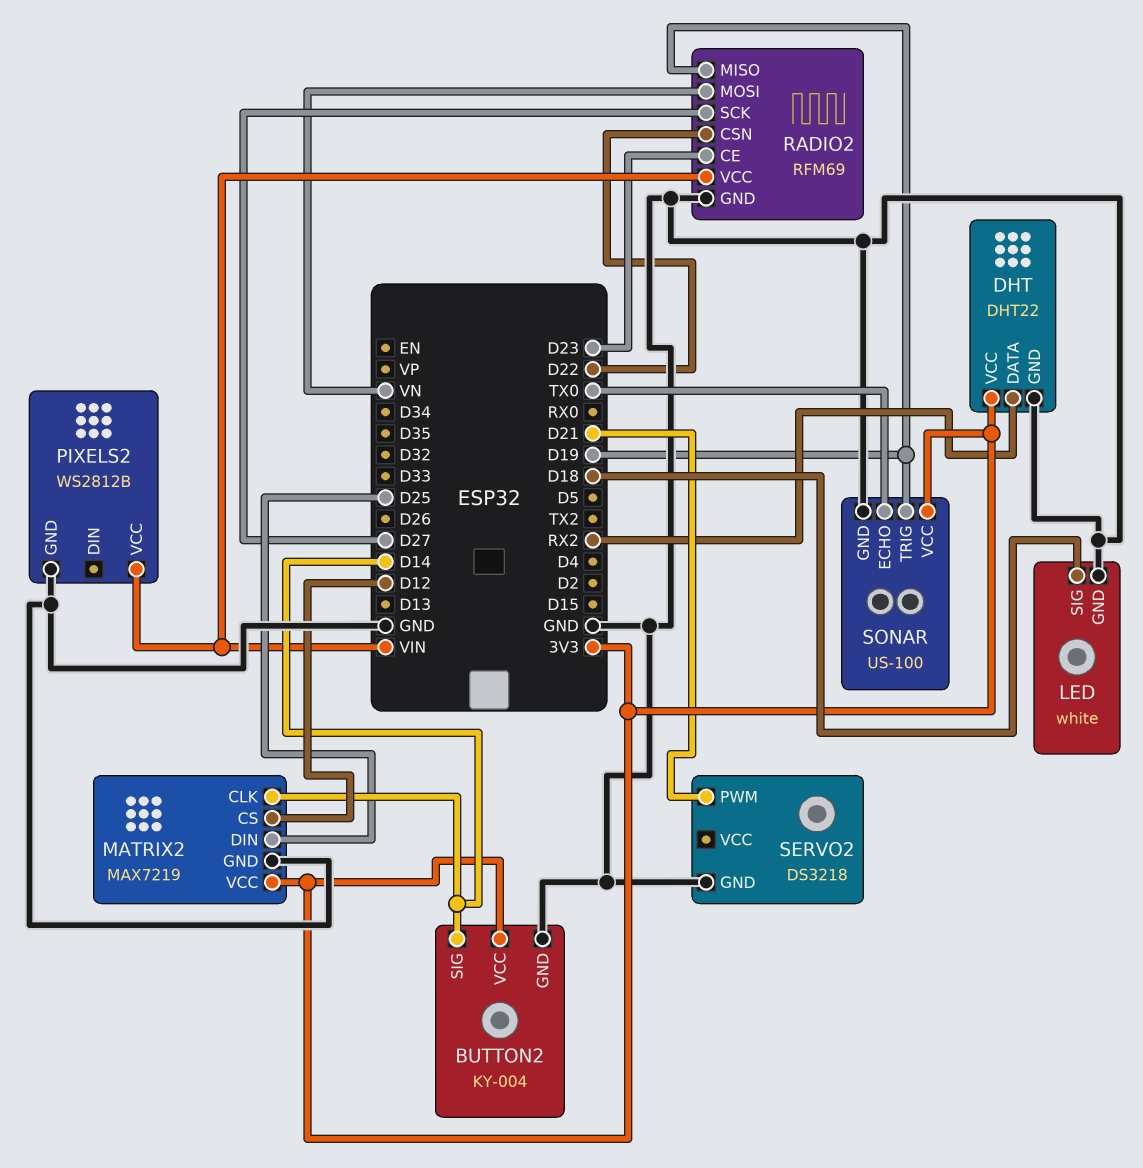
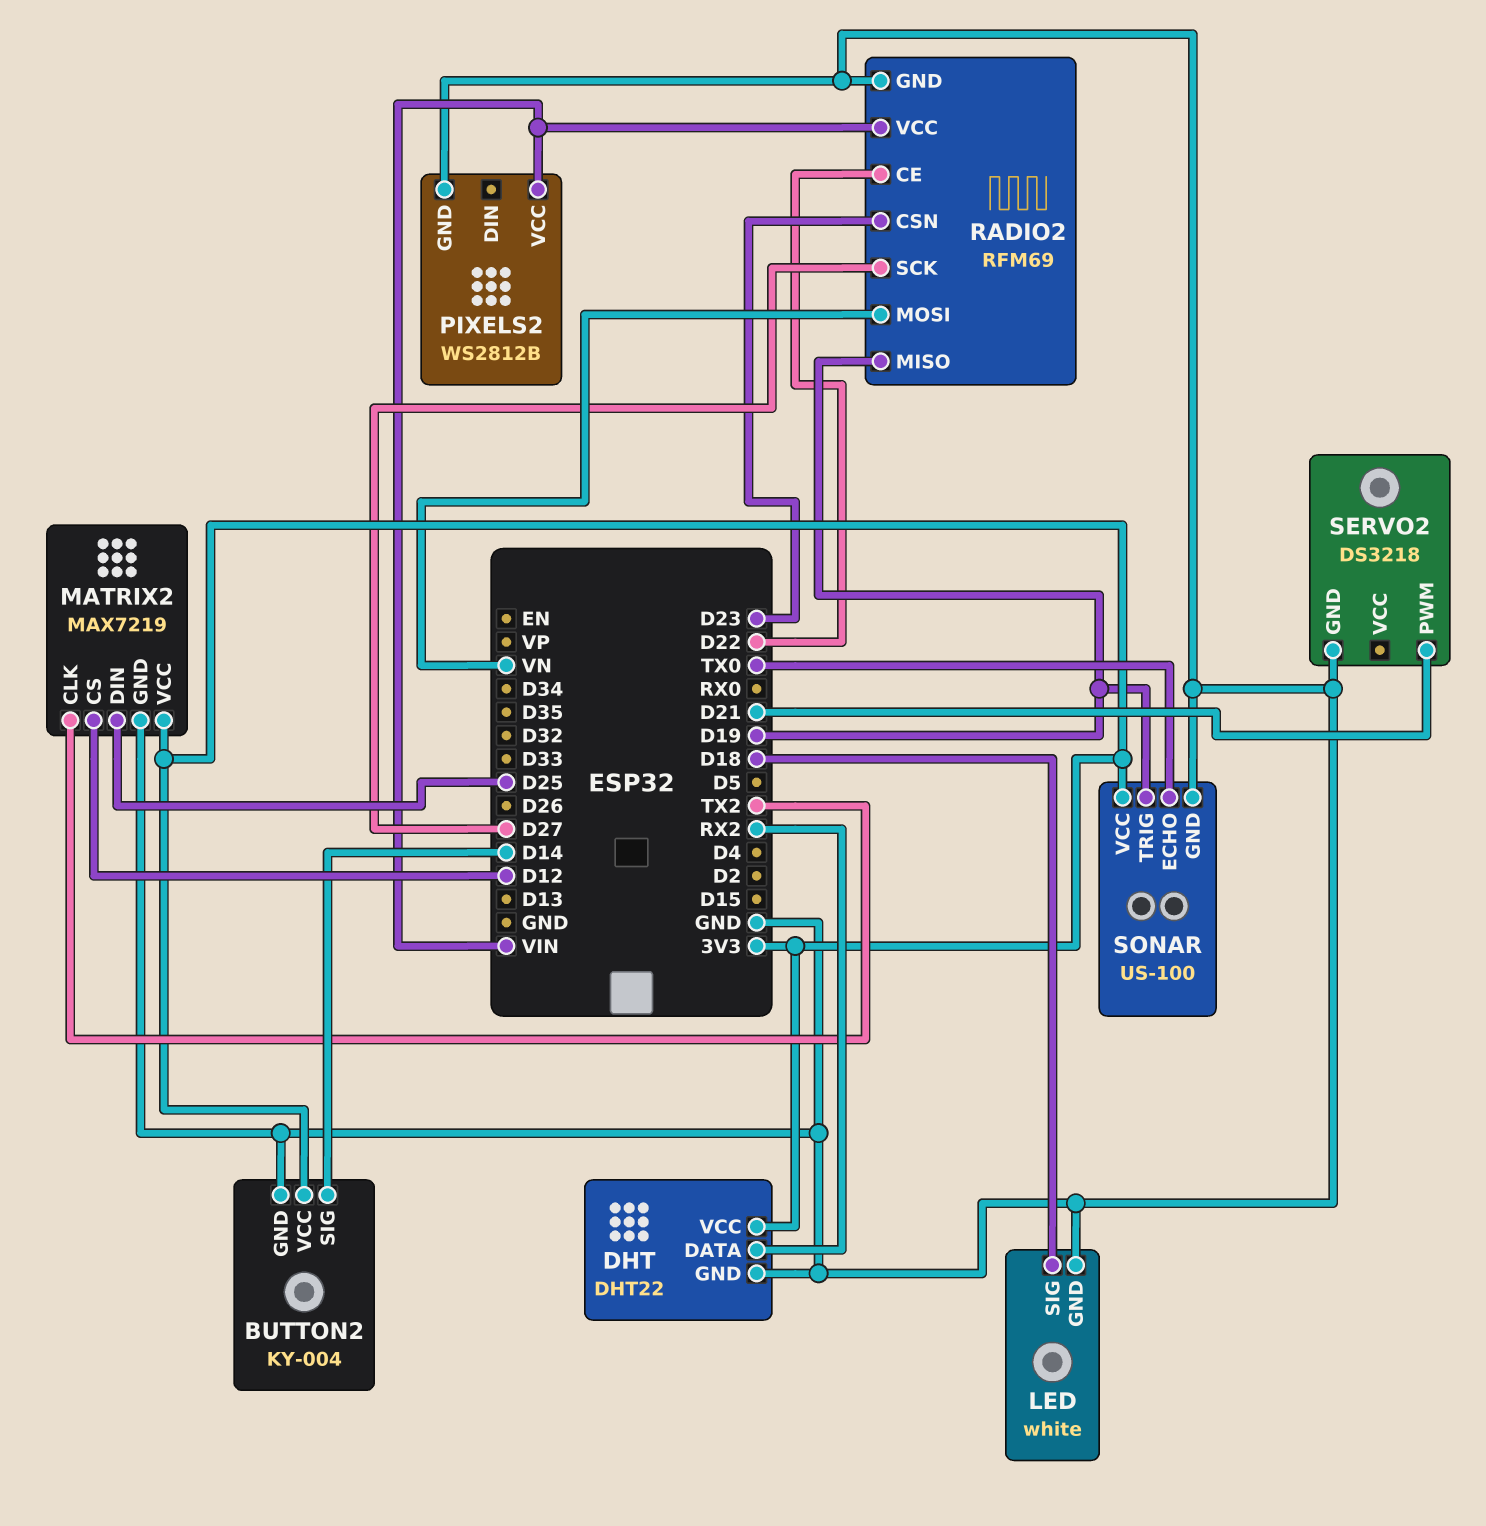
MATRIX2 pin CLK: D14 -> TX2
RADIO2 pin CE: D23 -> D22
RADIO2 pin CSN: D22 -> D23

